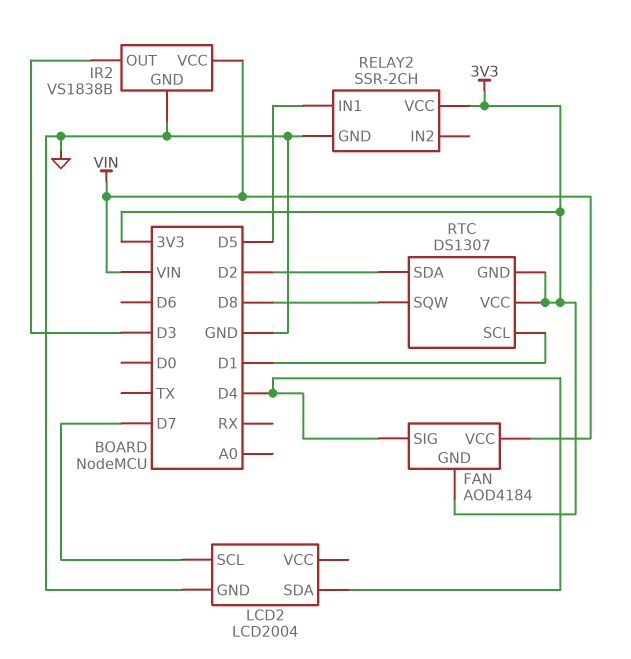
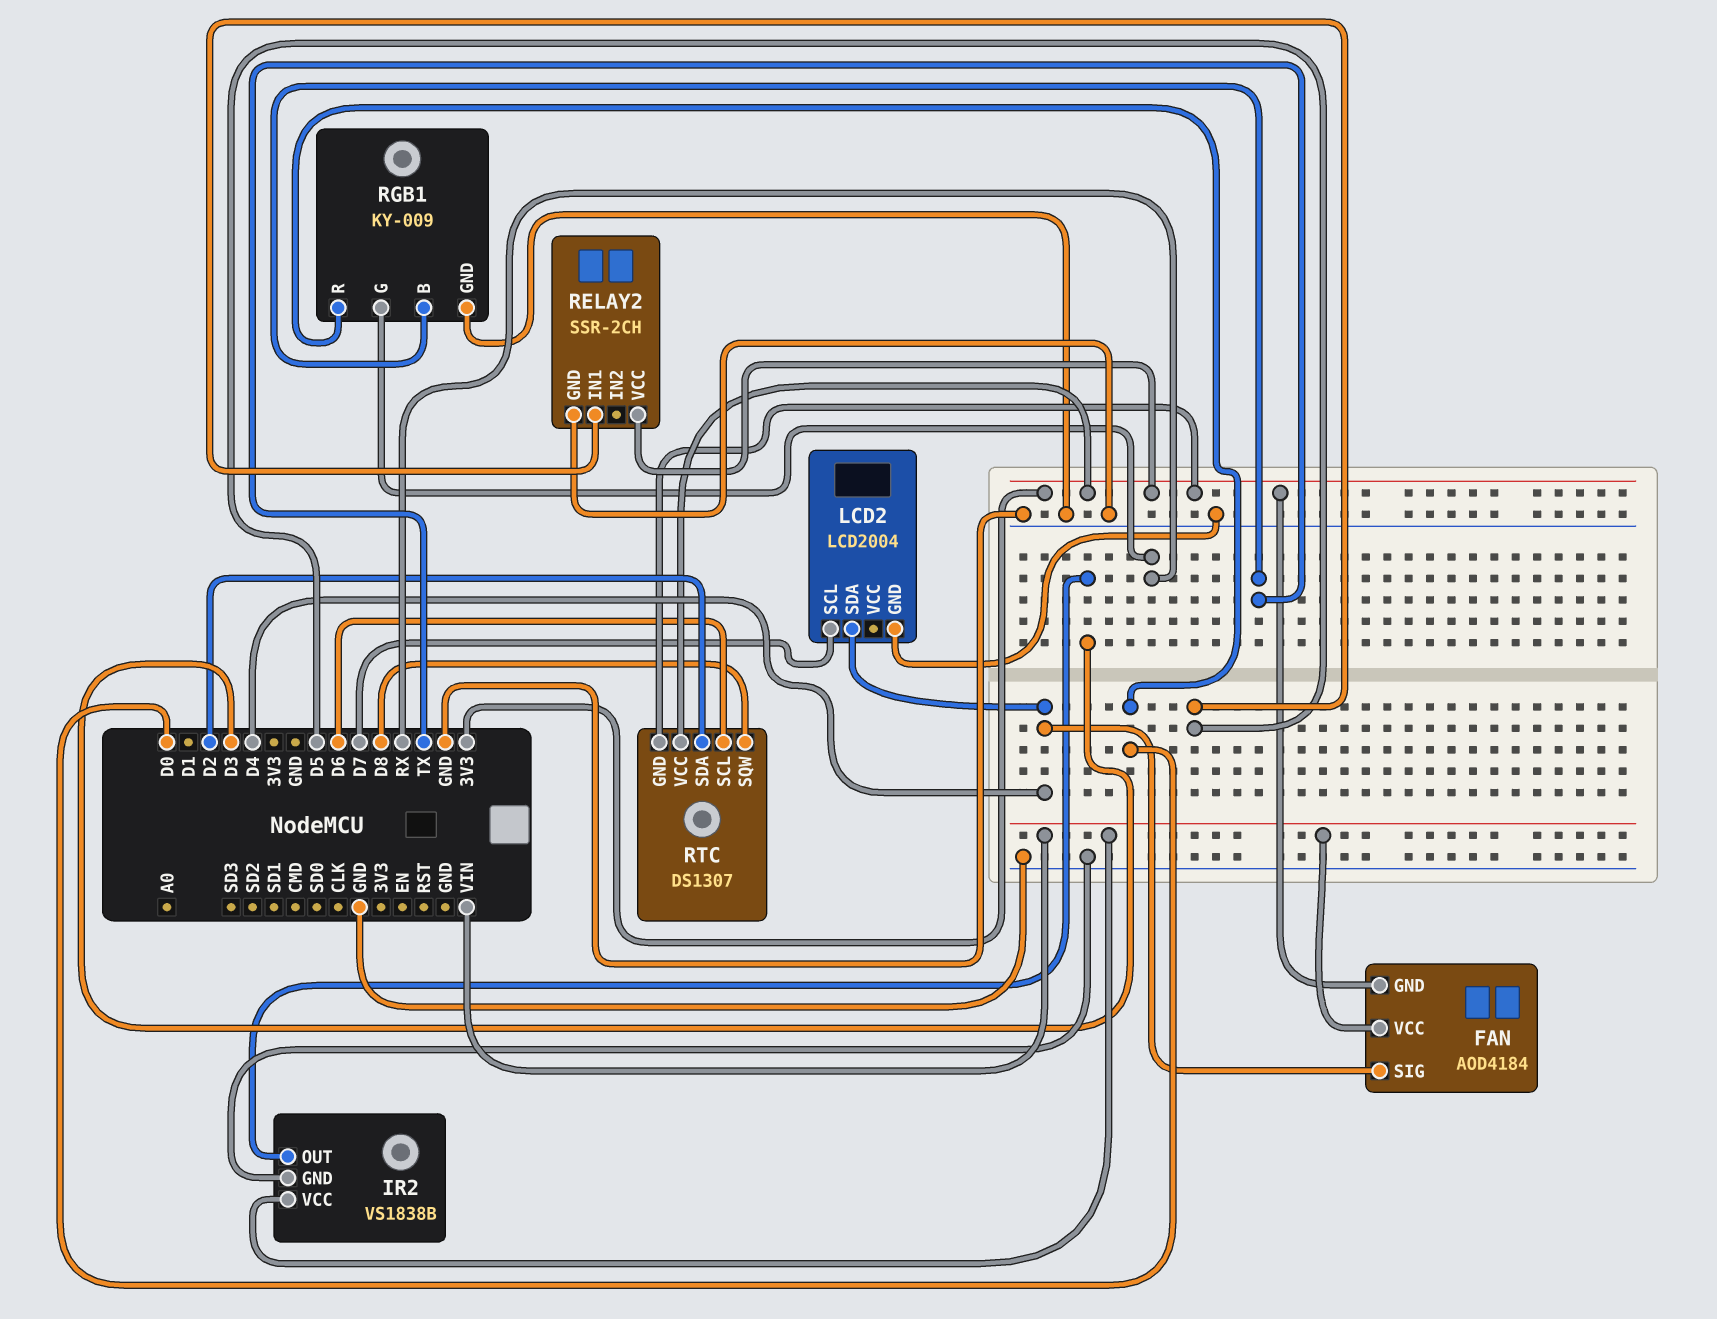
RGB1: none -> KY-009
RGB1 pin B: none -> TX
RGB1 pin G: none -> RX
RGB1 pin GND: none -> GND
RGB1 pin R: none -> D0
RTC pin SCL: D1 -> D6

